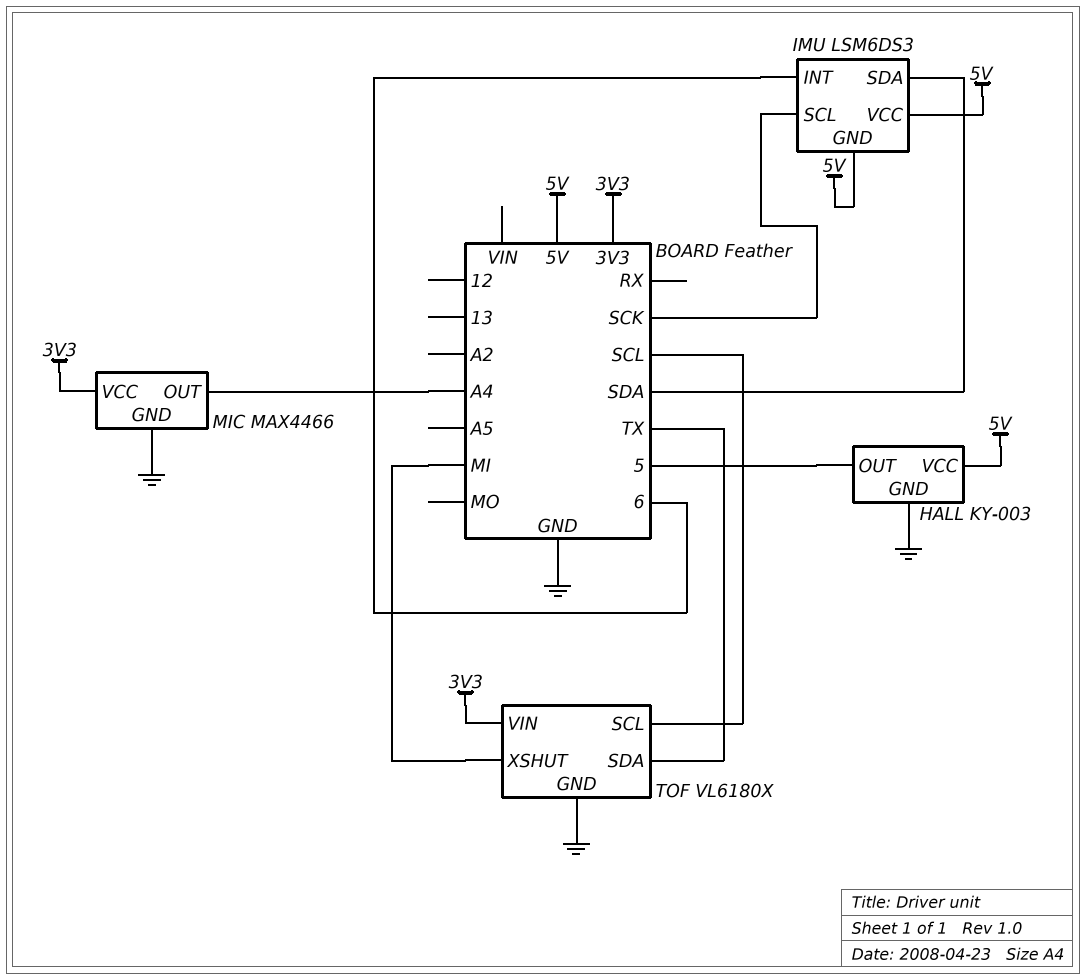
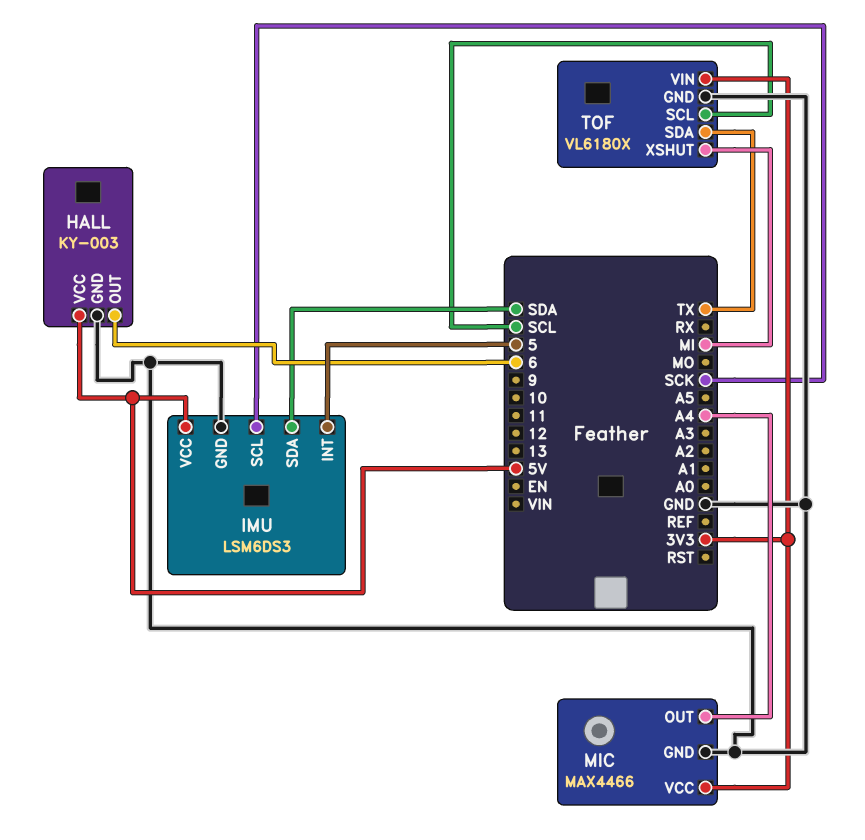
HALL pin OUT: 5 -> 6
IMU pin GND: 5V -> GND
IMU pin INT: 6 -> 5

